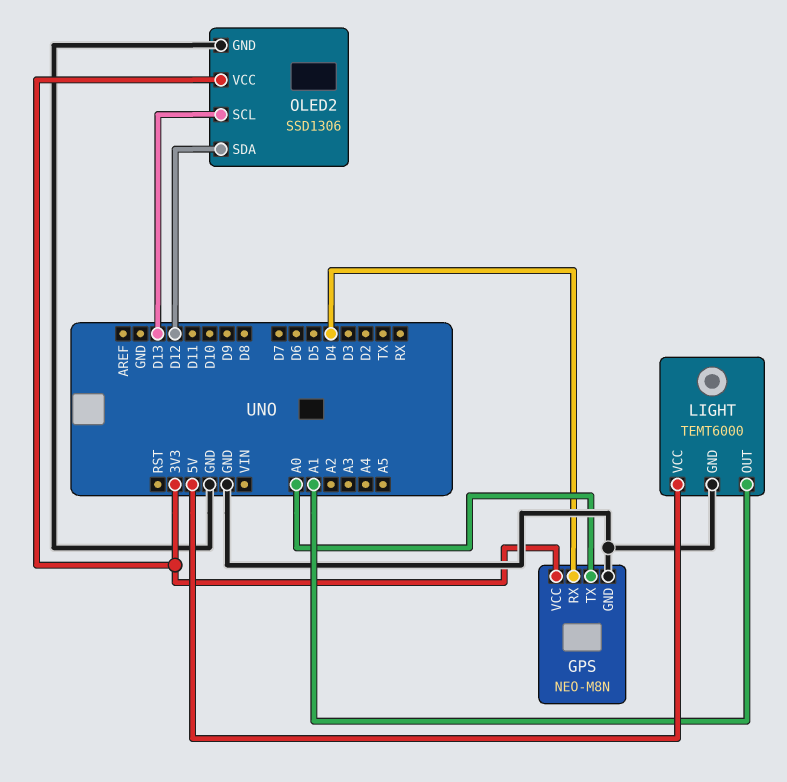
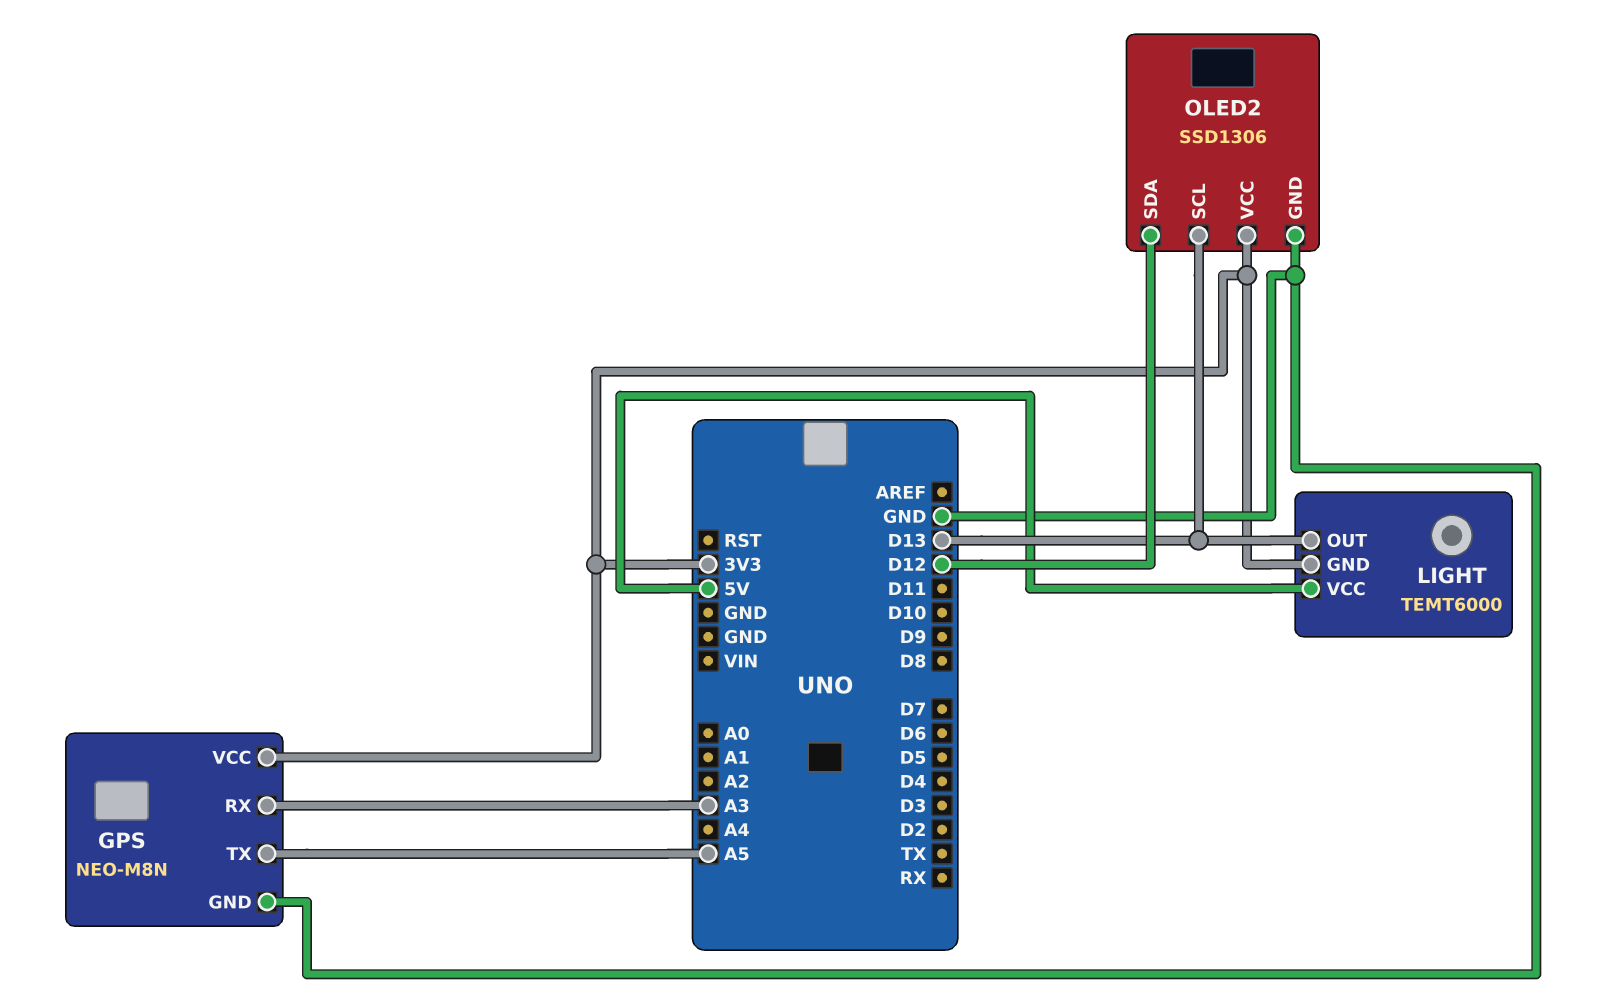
GPS pin RX: D4 -> A3
GPS pin TX: A0 -> A5
LIGHT pin GND: GND -> 3V3
LIGHT pin OUT: A1 -> D13

